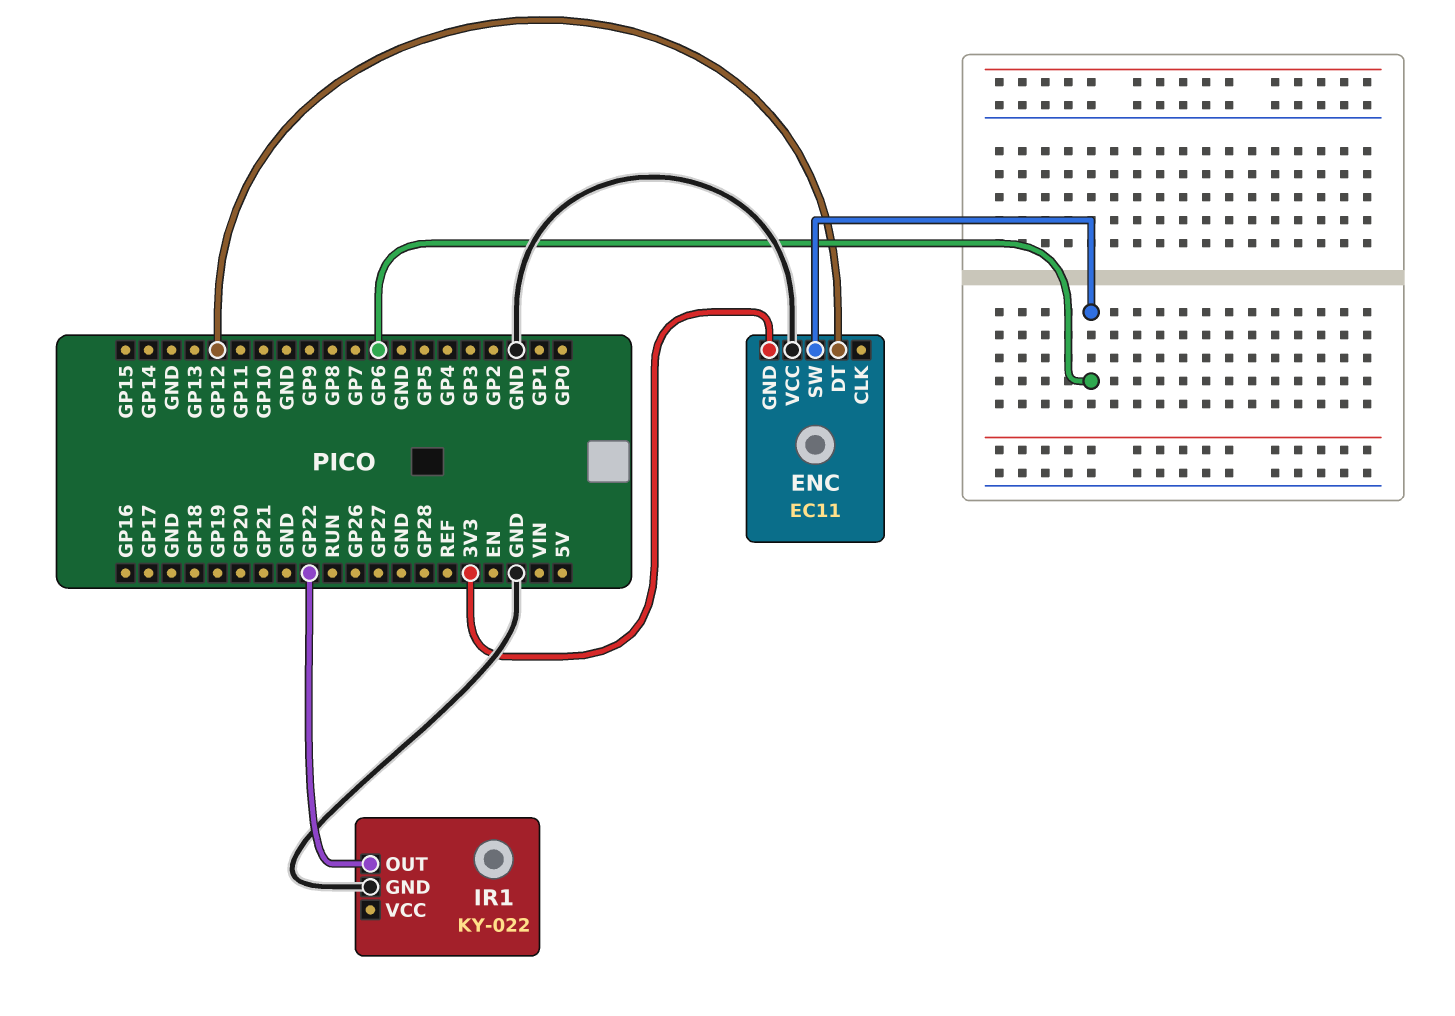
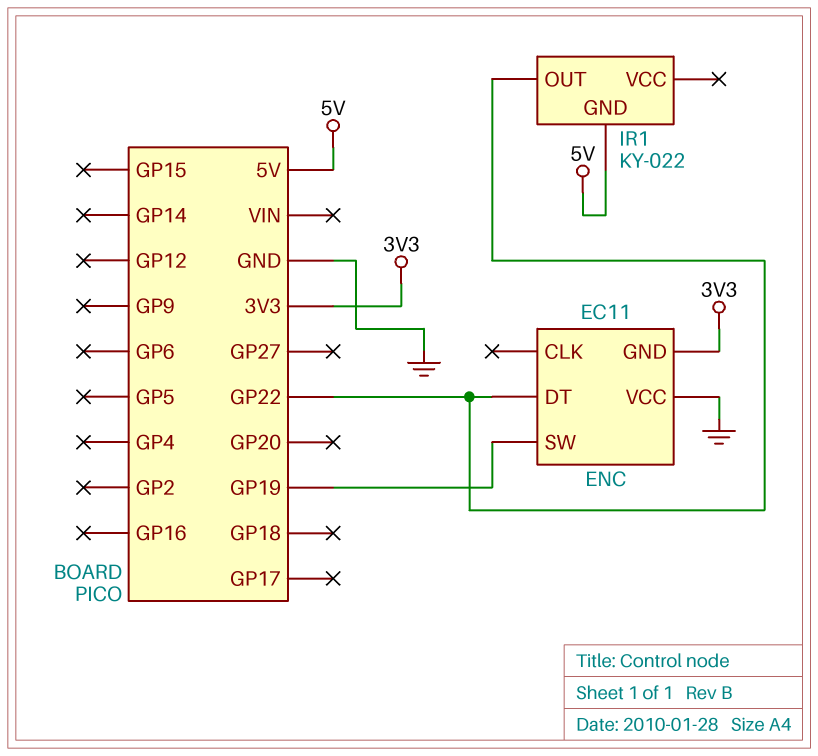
ENC pin DT: GP12 -> GP22
ENC pin SW: GP6 -> GP19
IR1 pin GND: GND -> 5V

